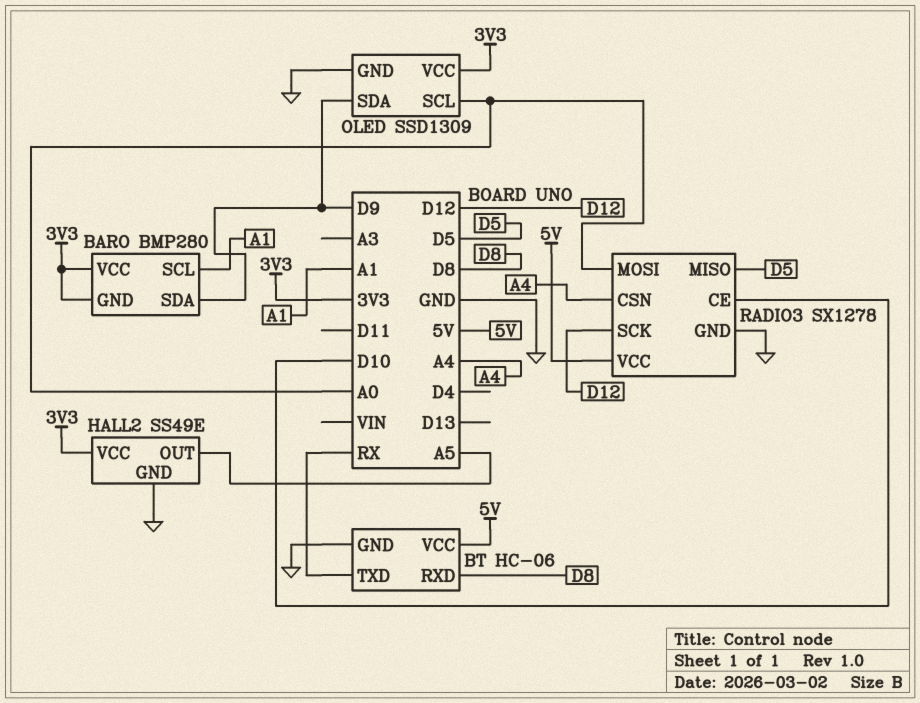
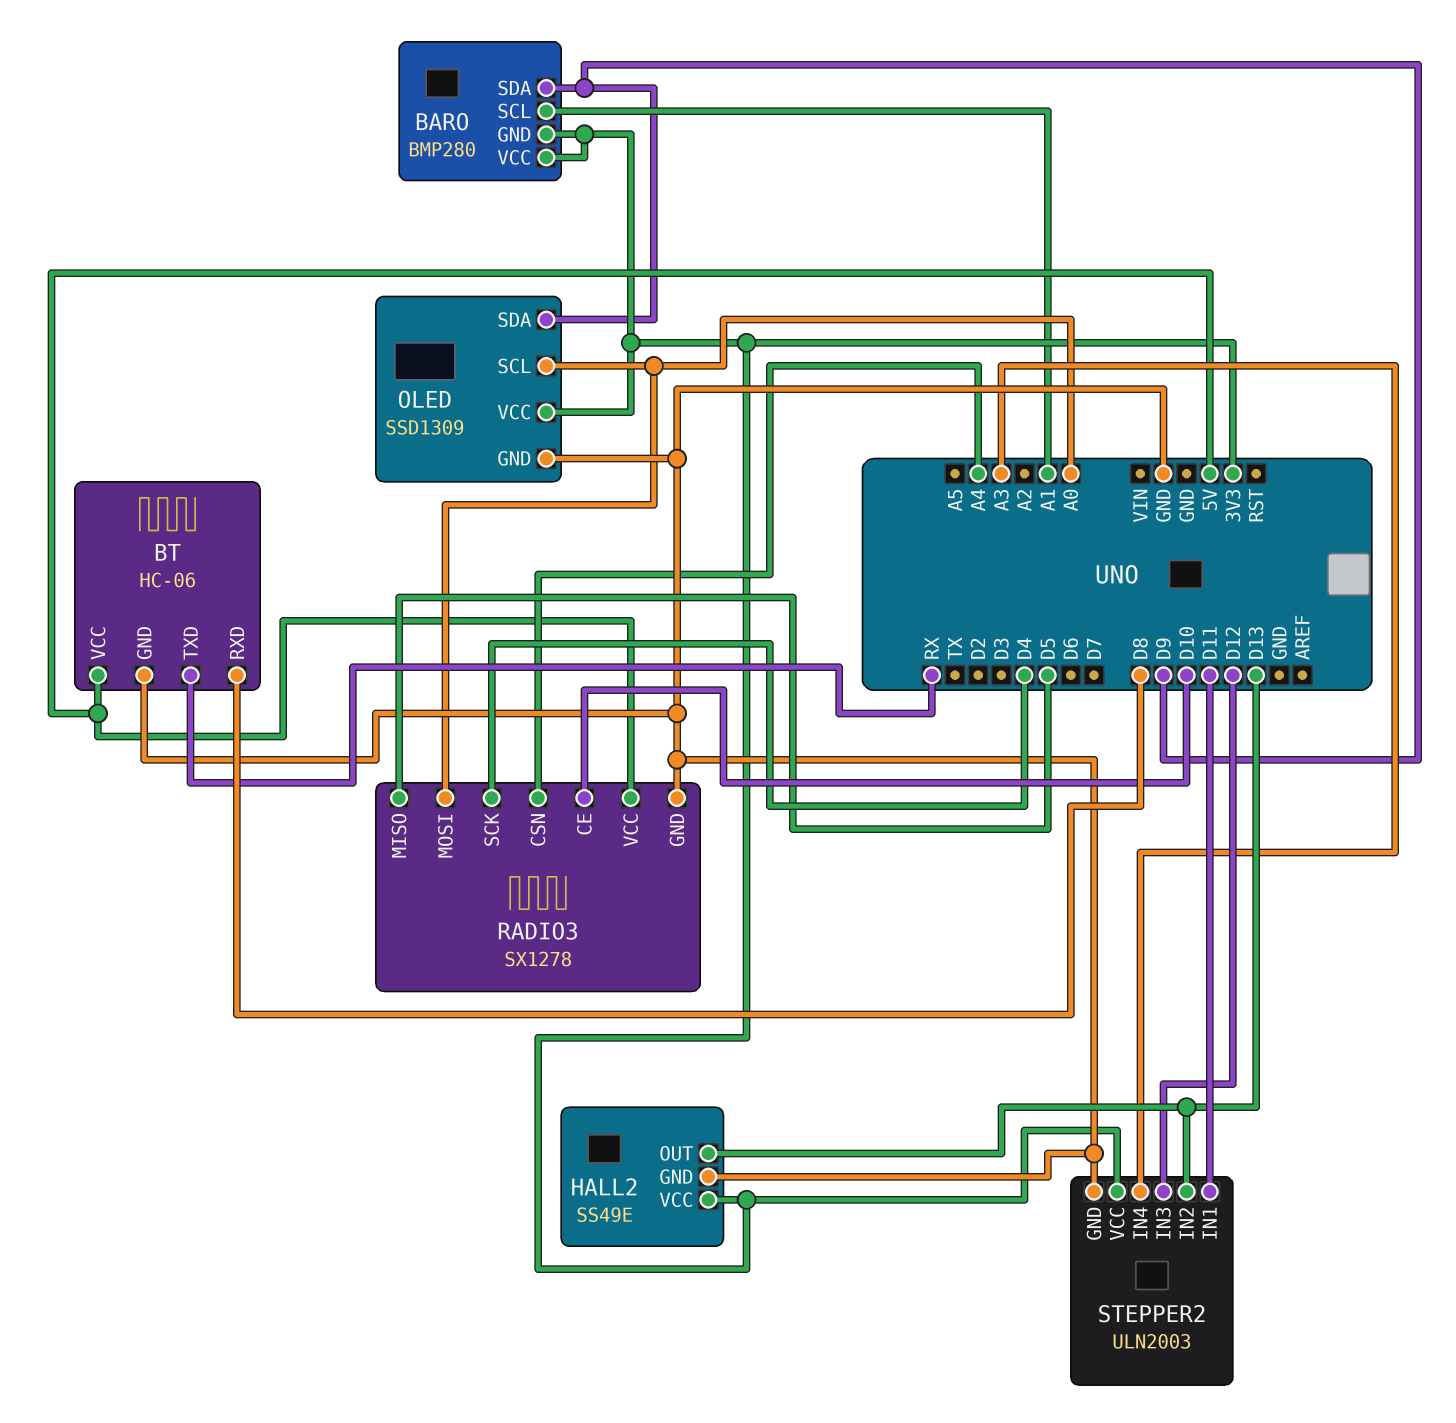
HALL2 pin OUT: A5 -> D13
RADIO3 pin SCK: D12 -> D4
STEPPER2: none -> ULN2003
STEPPER2 pin GND: none -> GND
STEPPER2 pin IN1: none -> D11
STEPPER2 pin IN2: none -> D13
STEPPER2 pin IN3: none -> D12
STEPPER2 pin IN4: none -> A3
STEPPER2 pin VCC: none -> 3V3

